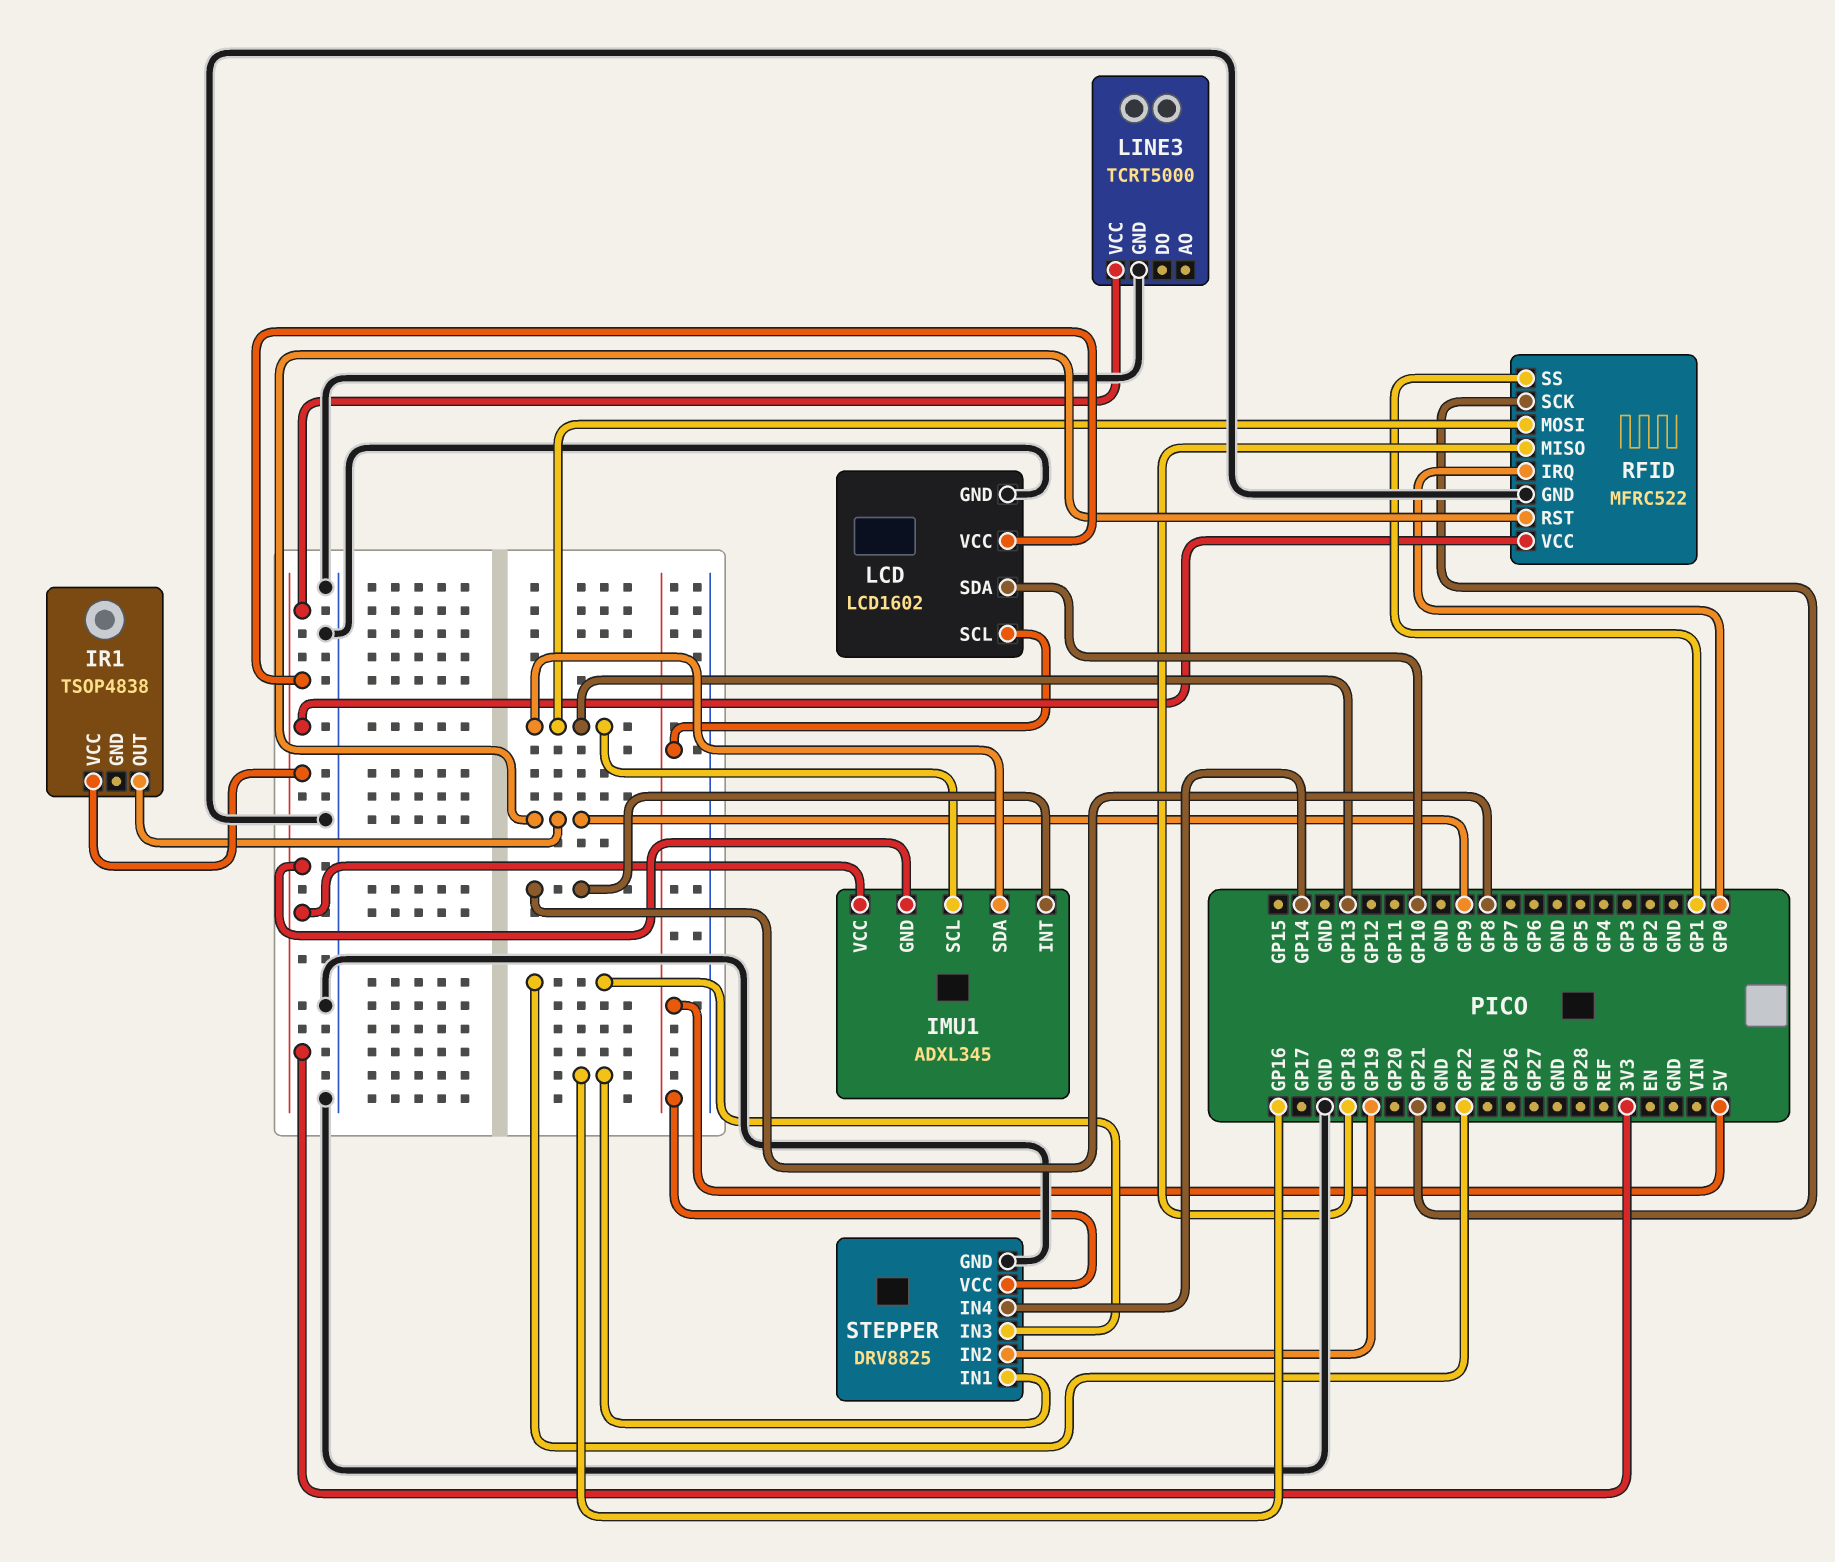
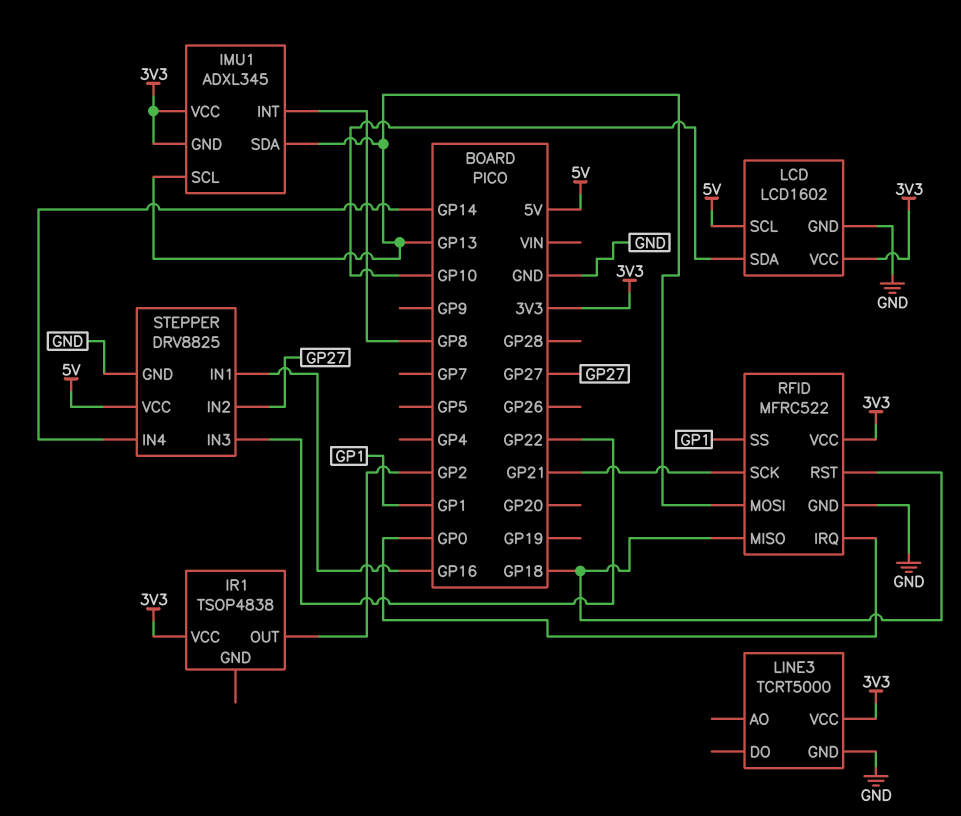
IR1 pin OUT: GP9 -> GP2
RFID pin RST: GP9 -> GP18
STEPPER pin IN2: GP19 -> GP27

